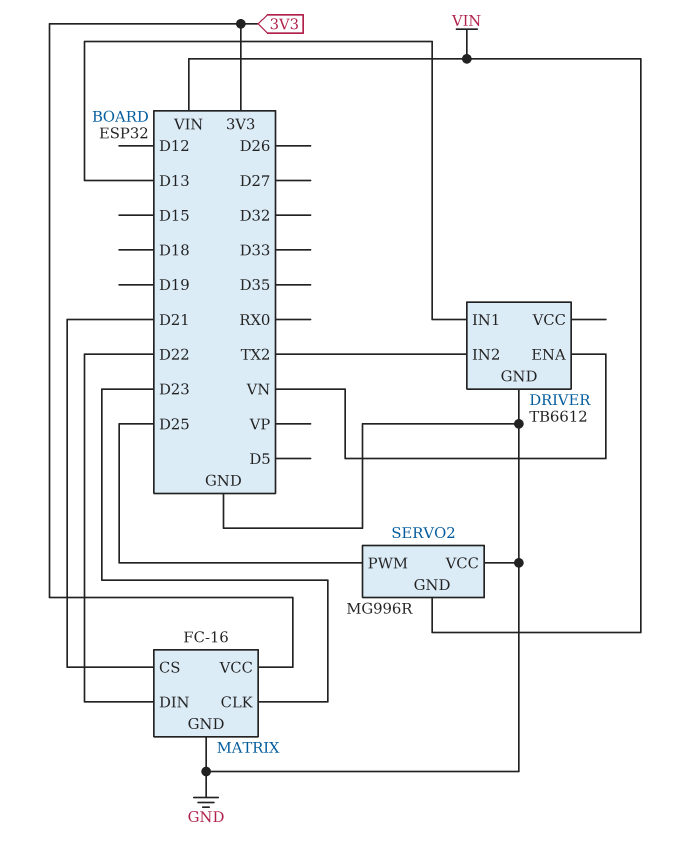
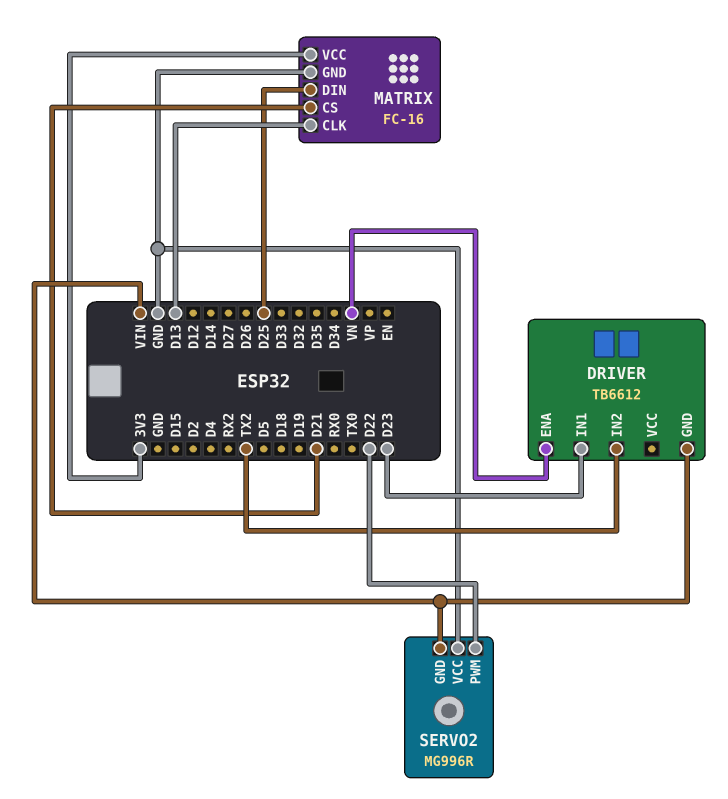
DRIVER pin GND: GND -> VIN
DRIVER pin IN1: D13 -> D23
MATRIX pin CLK: D23 -> D13
MATRIX pin DIN: D22 -> D25
SERVO2 pin PWM: D25 -> D22

